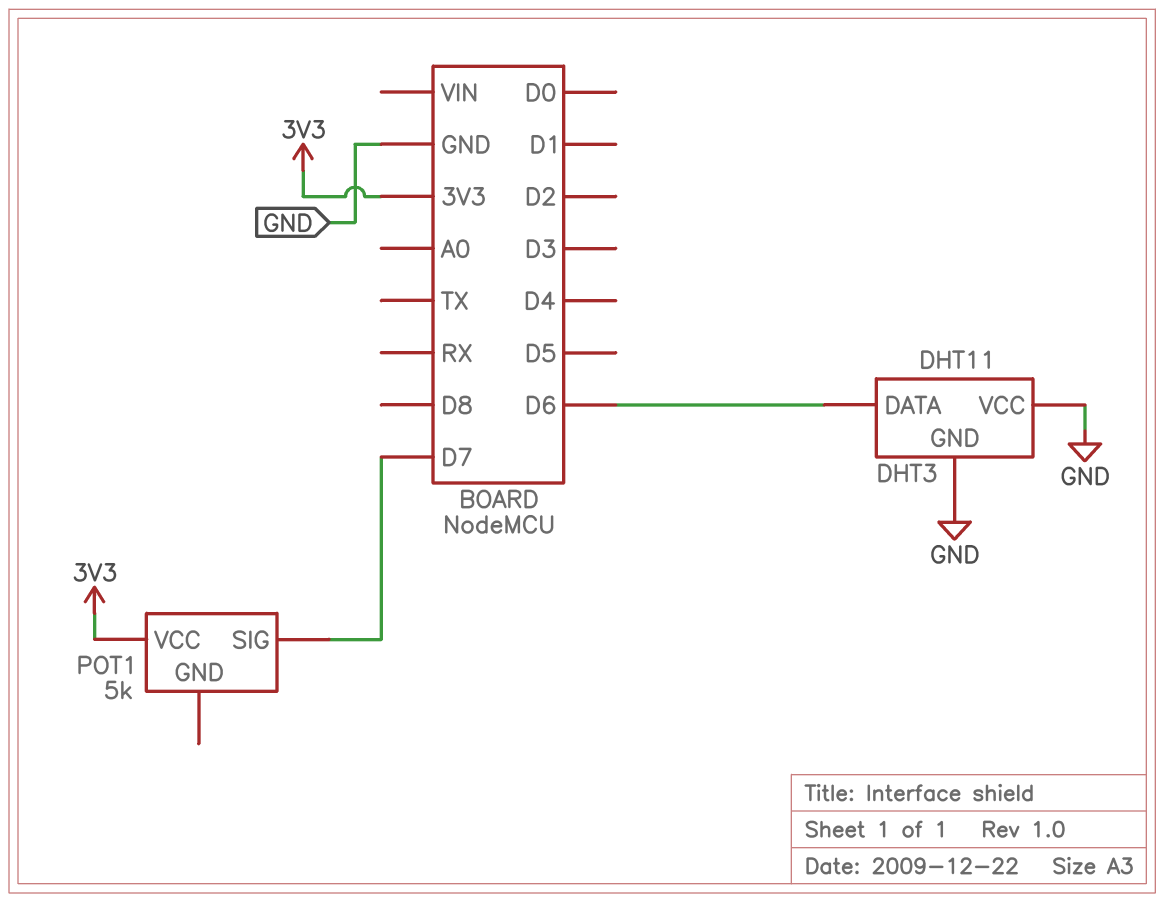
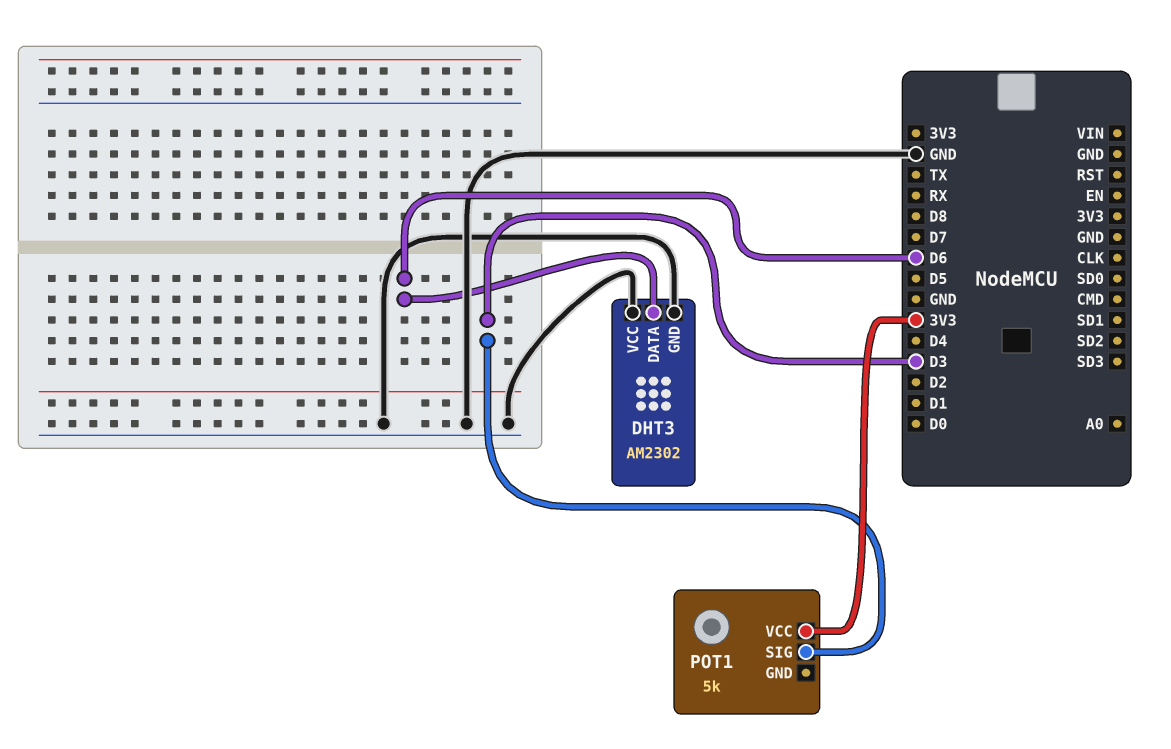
DHT3: DHT11 -> AM2302
POT1 pin SIG: D7 -> D3

